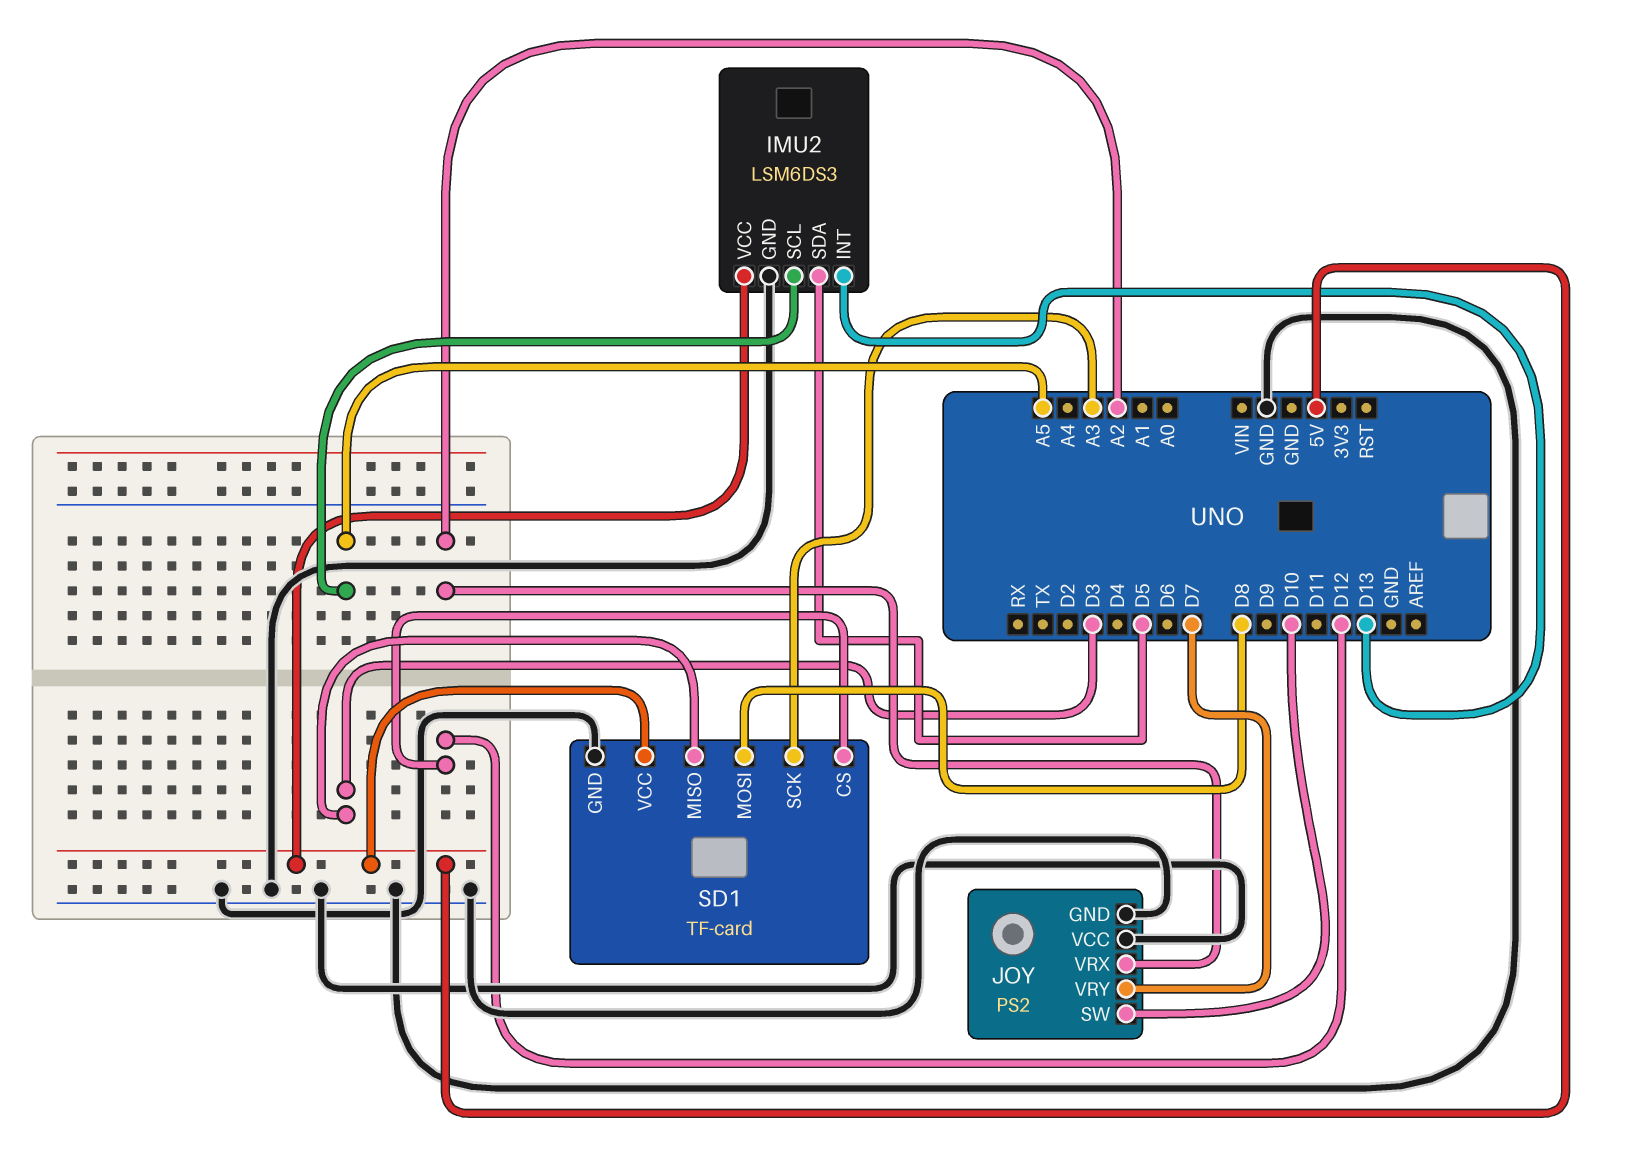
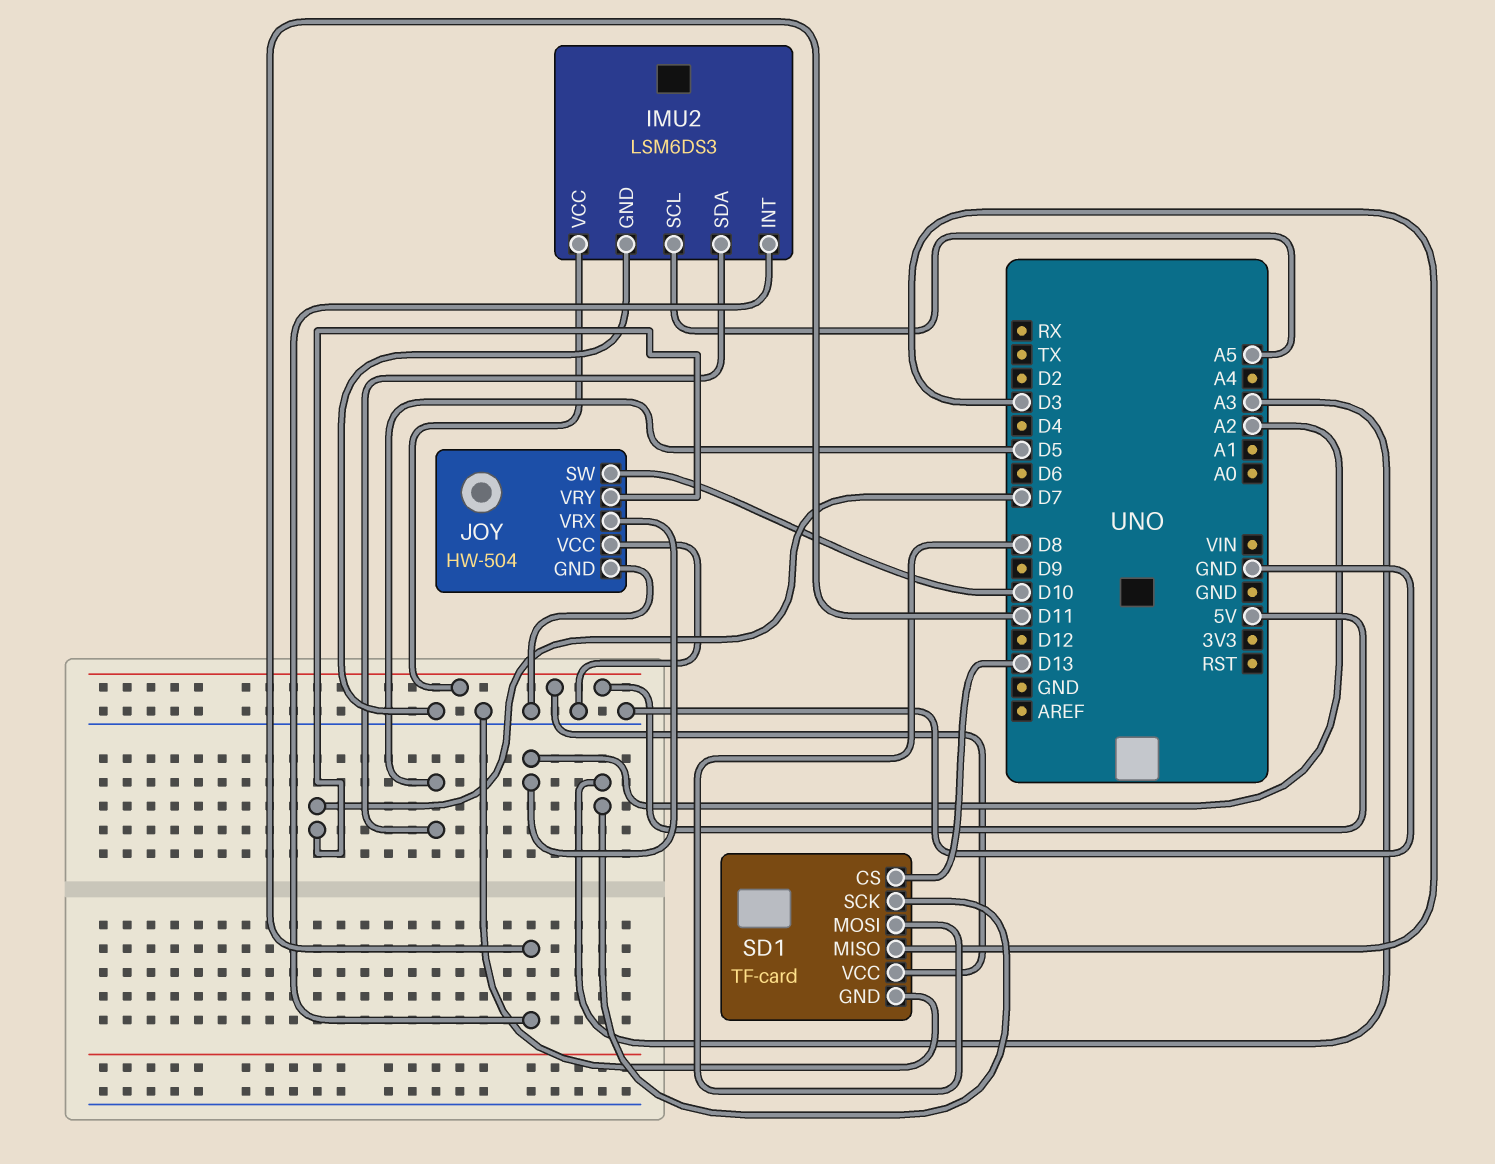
IMU2 pin INT: D13 -> D11
JOY: PS2 -> HW-504
SD1 pin CS: D12 -> D13

